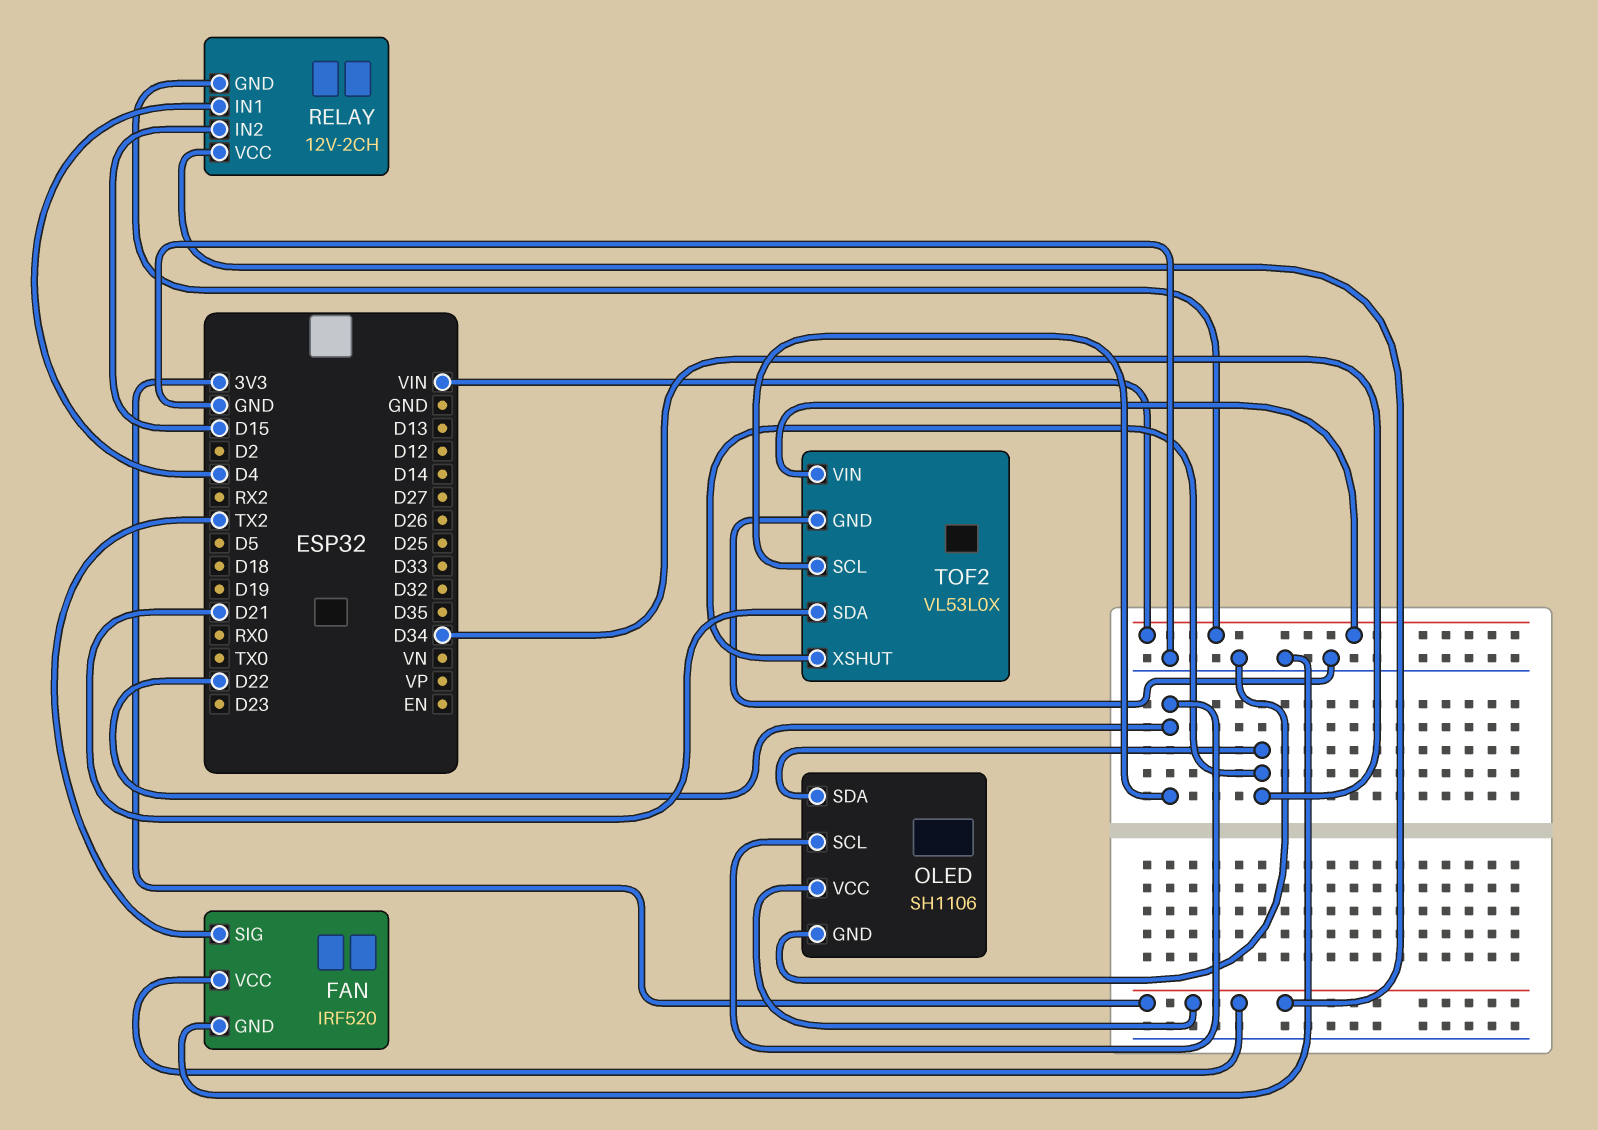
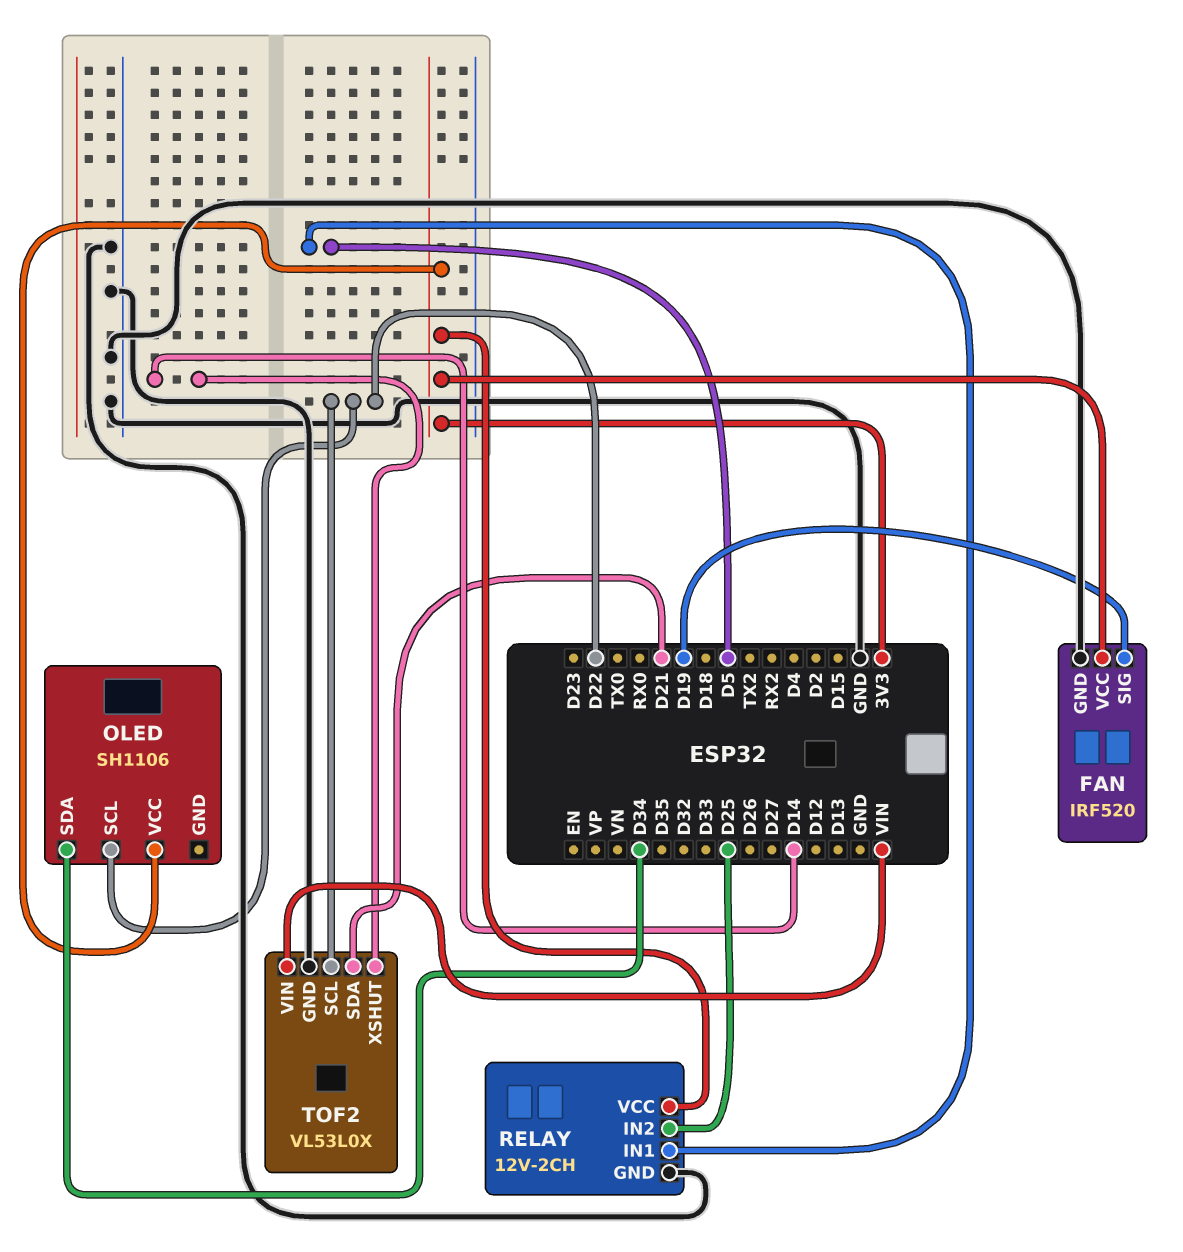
FAN pin SIG: TX2 -> D19
OLED pin GND: GND -> none
RELAY pin GND: VIN -> GND
RELAY pin IN1: D4 -> D5
RELAY pin IN2: D15 -> D25
TOF2 pin XSHUT: D34 -> D14

